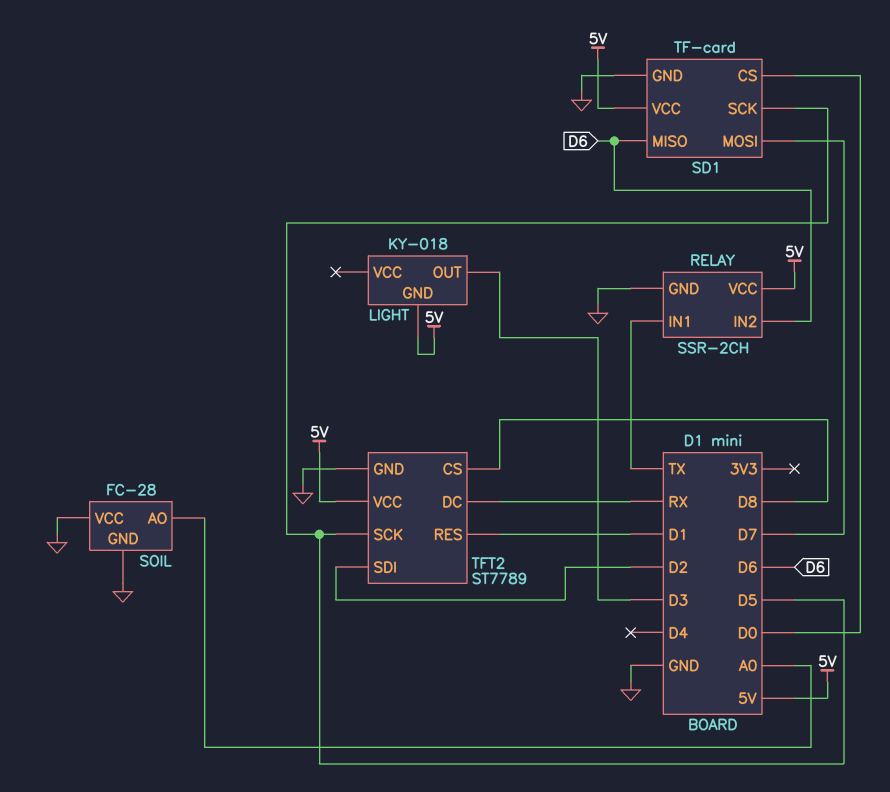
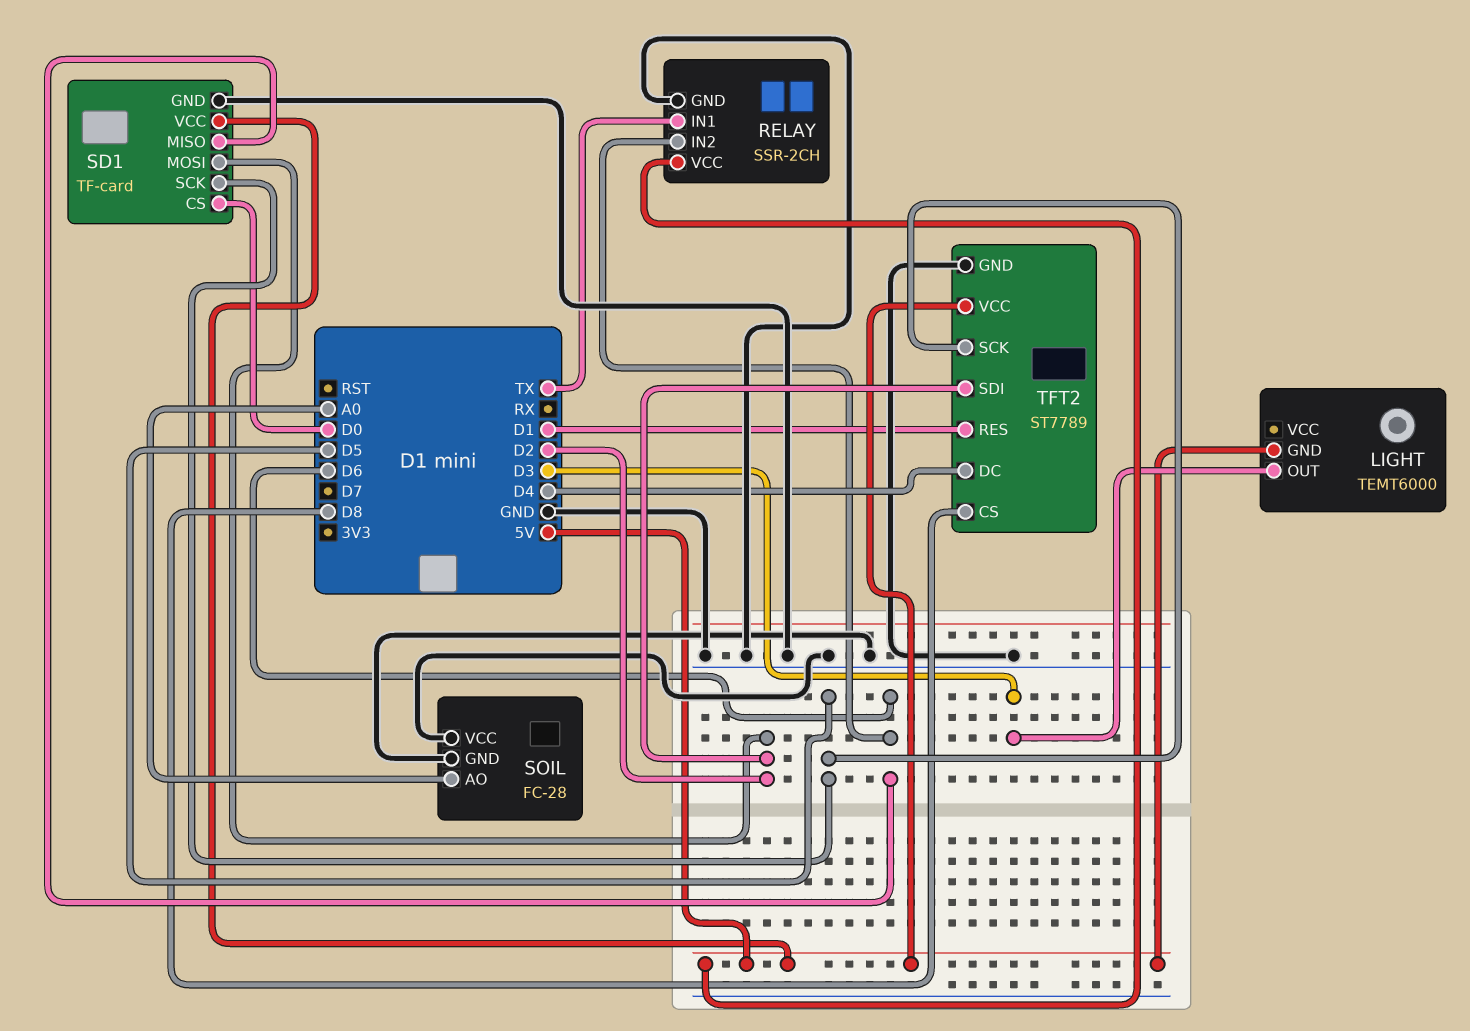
LIGHT: KY-018 -> TEMT6000
SD1 pin MOSI: D7 -> D2
TFT2 pin DC: RX -> D4

